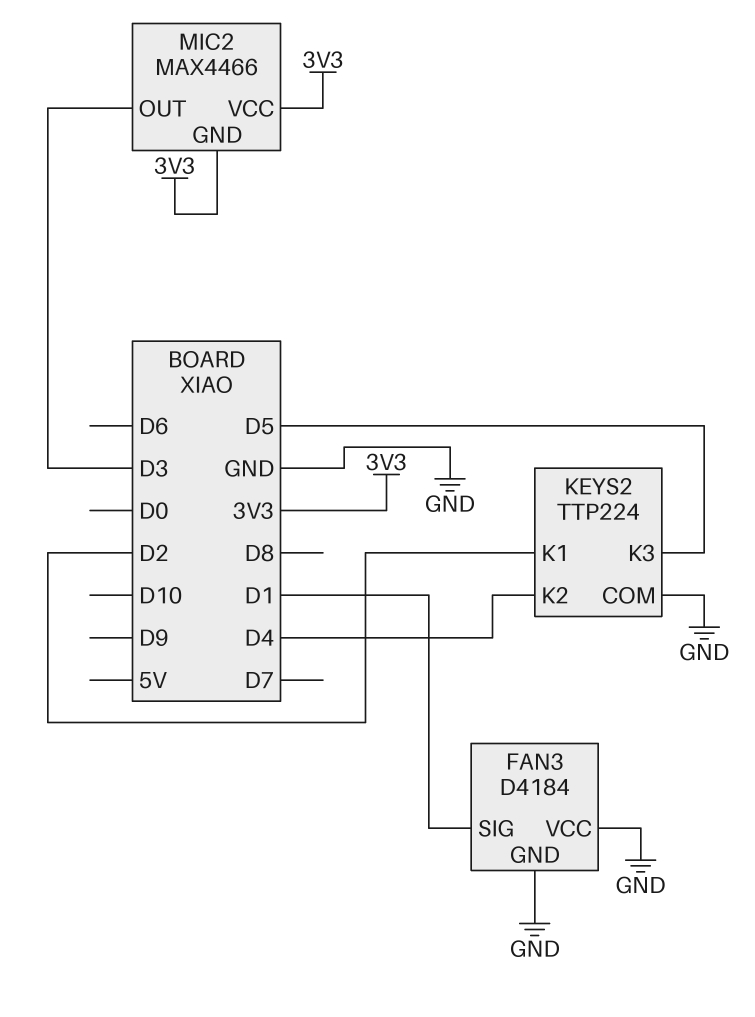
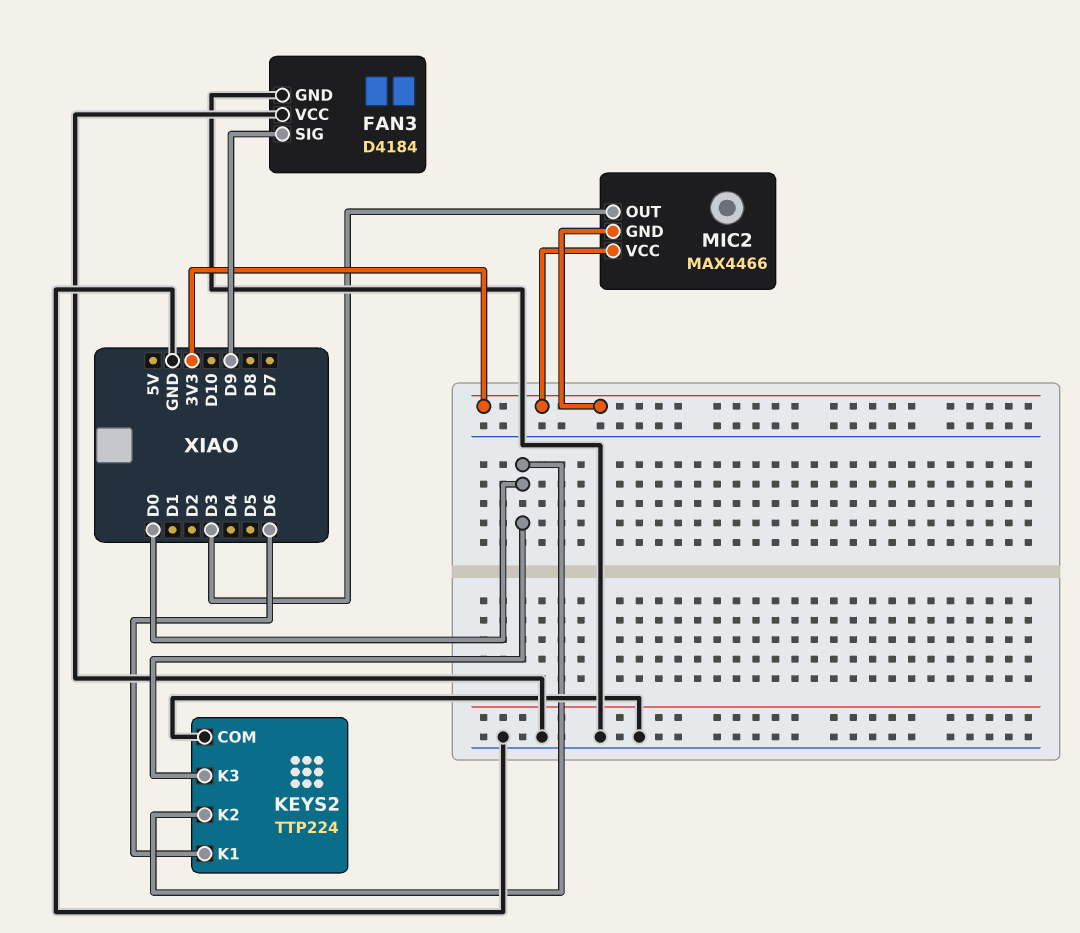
FAN3 pin SIG: D1 -> D9
KEYS2 pin K1: D2 -> D6
KEYS2 pin K2: D4 -> D0
KEYS2 pin K3: D5 -> D0

